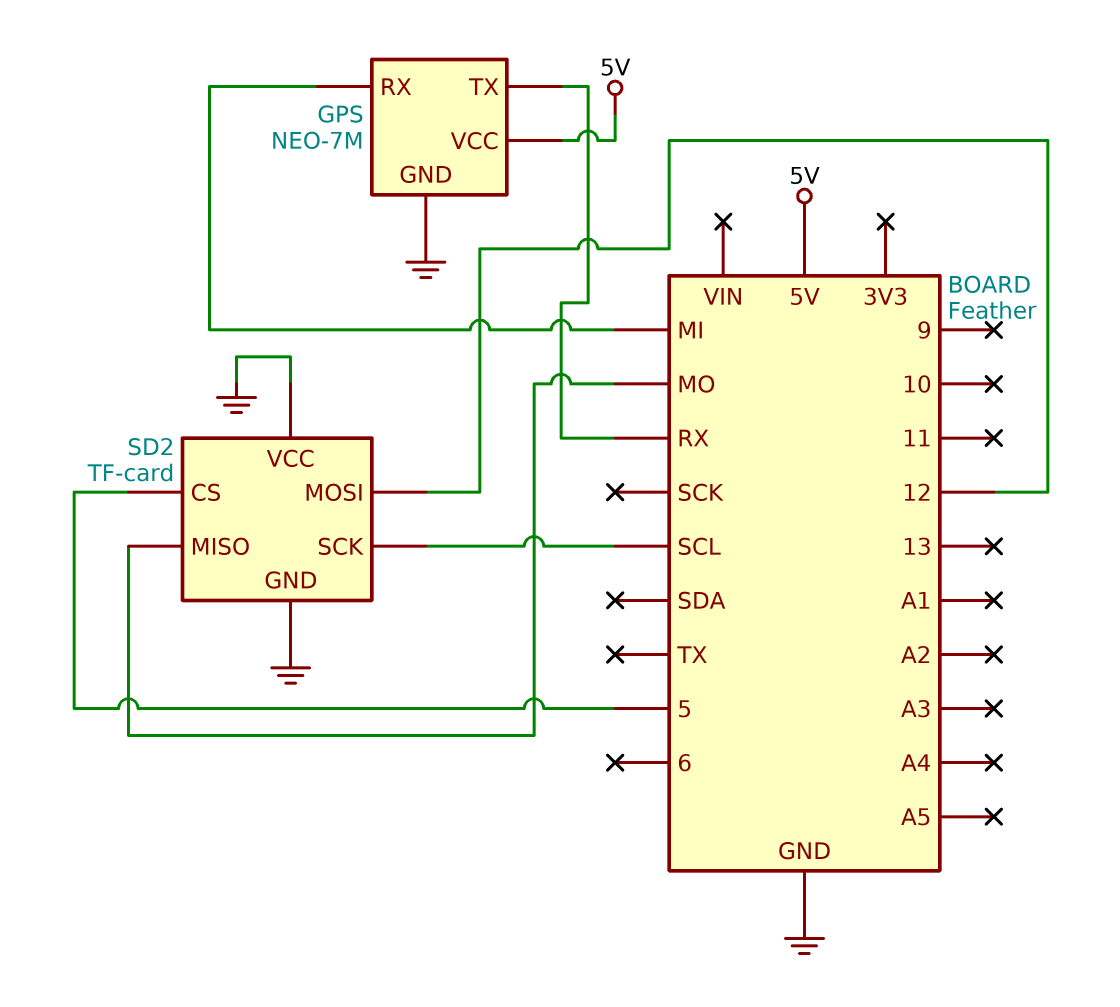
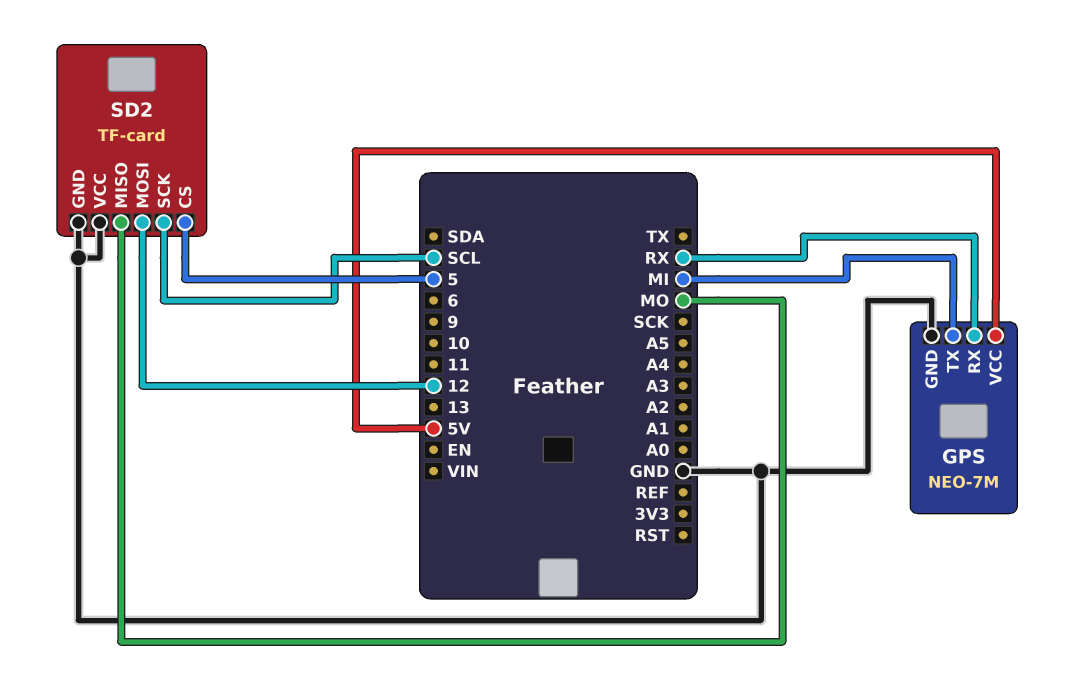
GPS pin RX: MI -> RX
GPS pin TX: RX -> MI

